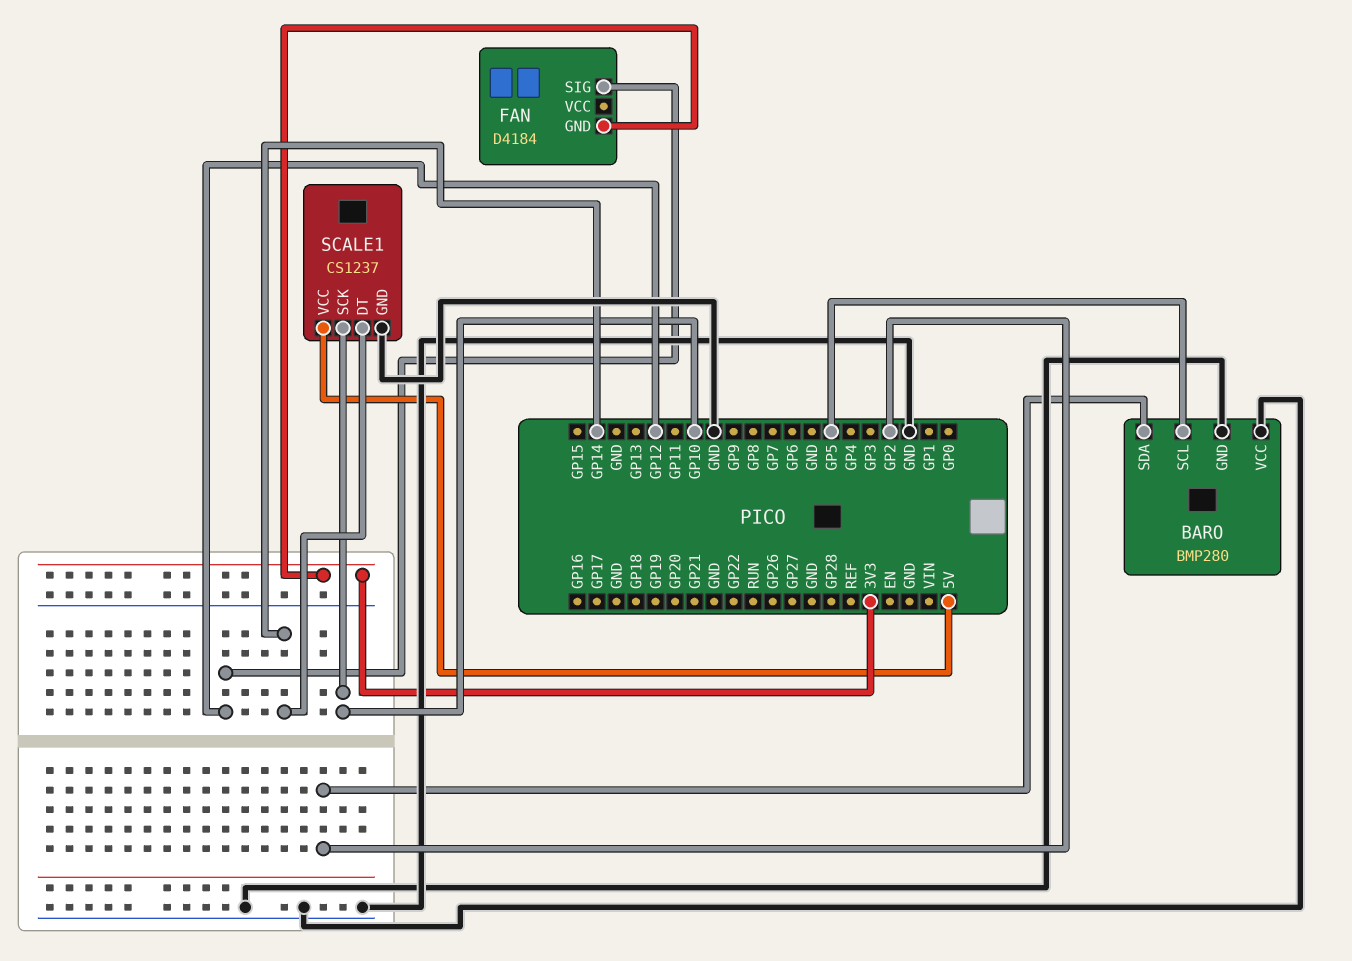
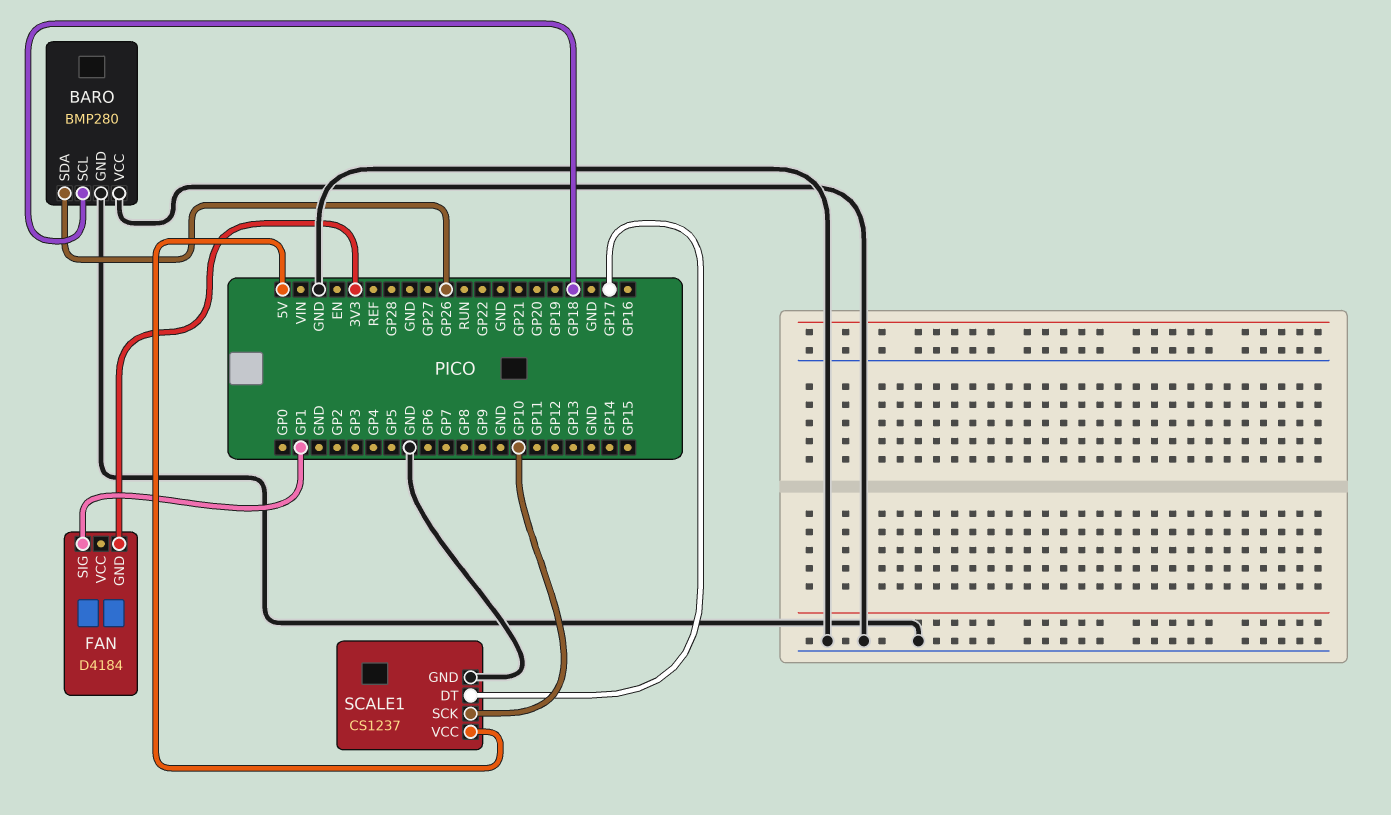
BARO pin SCL: GP5 -> GP18
BARO pin SDA: GP2 -> GP26
FAN pin SIG: GP12 -> GP1
SCALE1 pin DT: GP14 -> GP17

